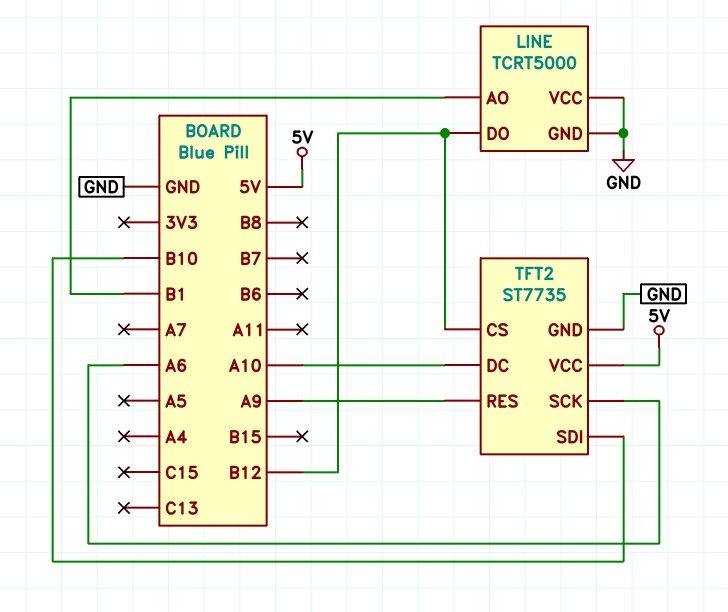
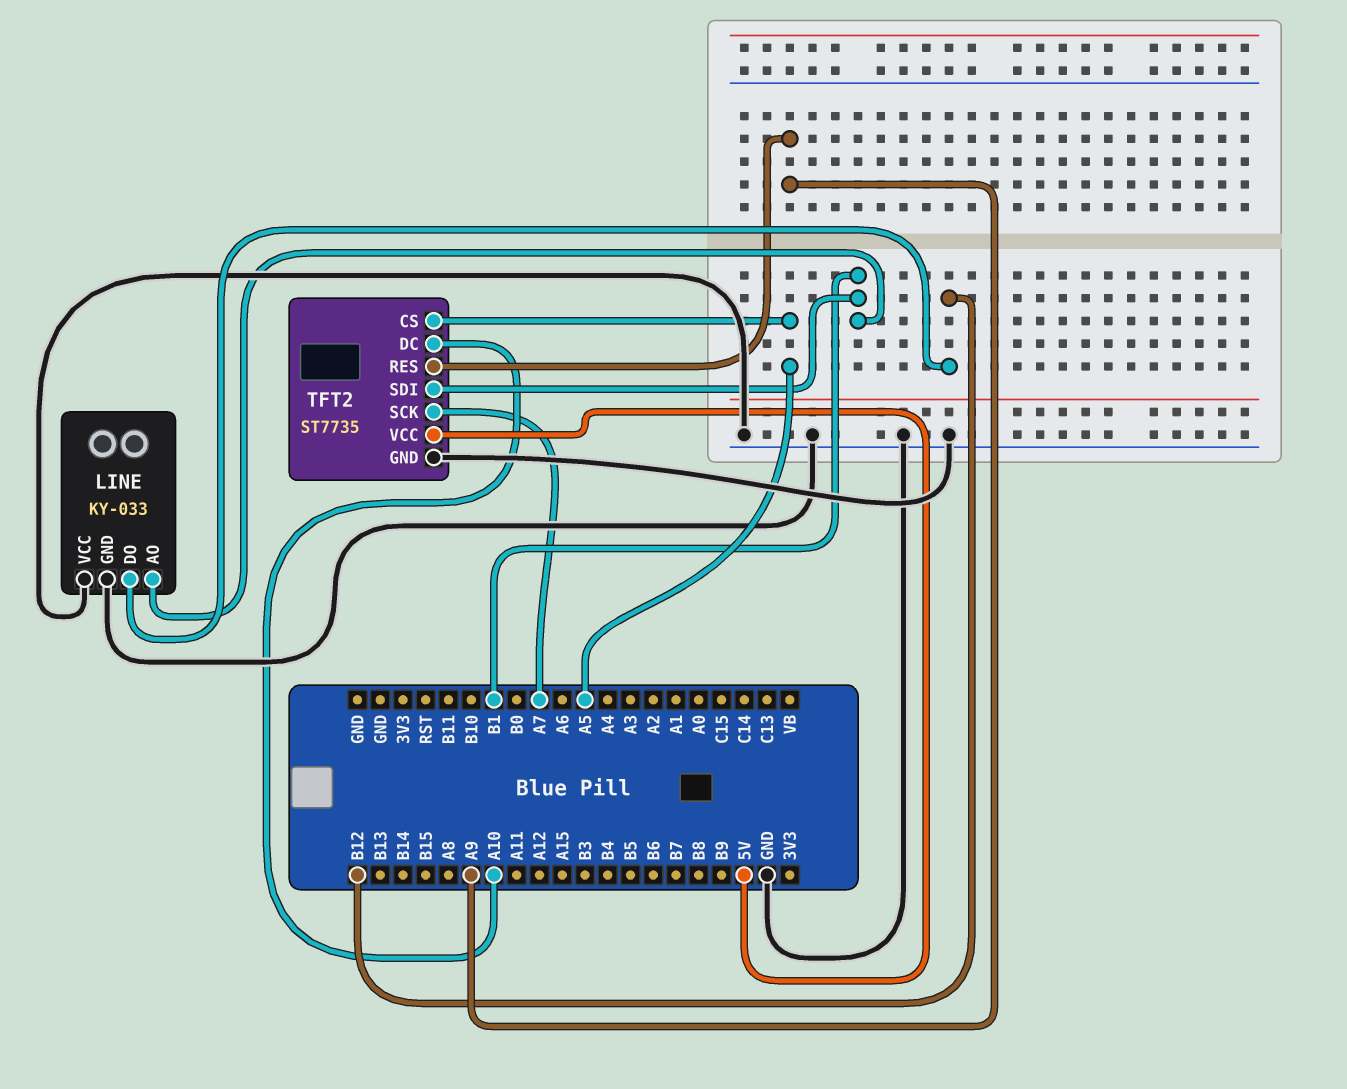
LINE: TCRT5000 -> KY-033
TFT2 pin CS: B12 -> A5
TFT2 pin SCK: A6 -> A7
TFT2 pin SDI: B10 -> B1

